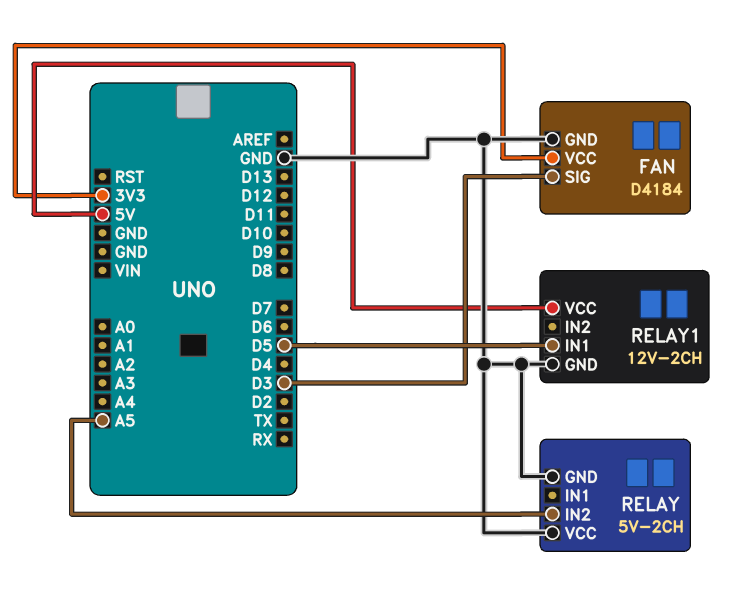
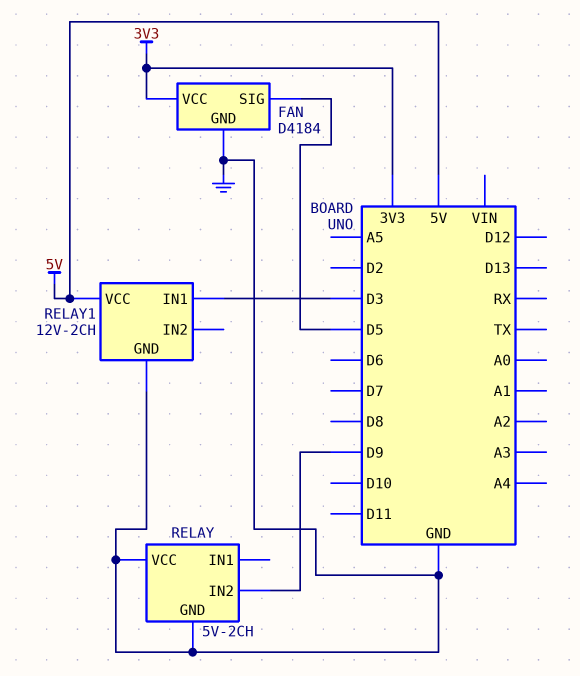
FAN pin SIG: D3 -> D5
RELAY pin IN2: A5 -> D9
RELAY1 pin IN1: D5 -> D3

